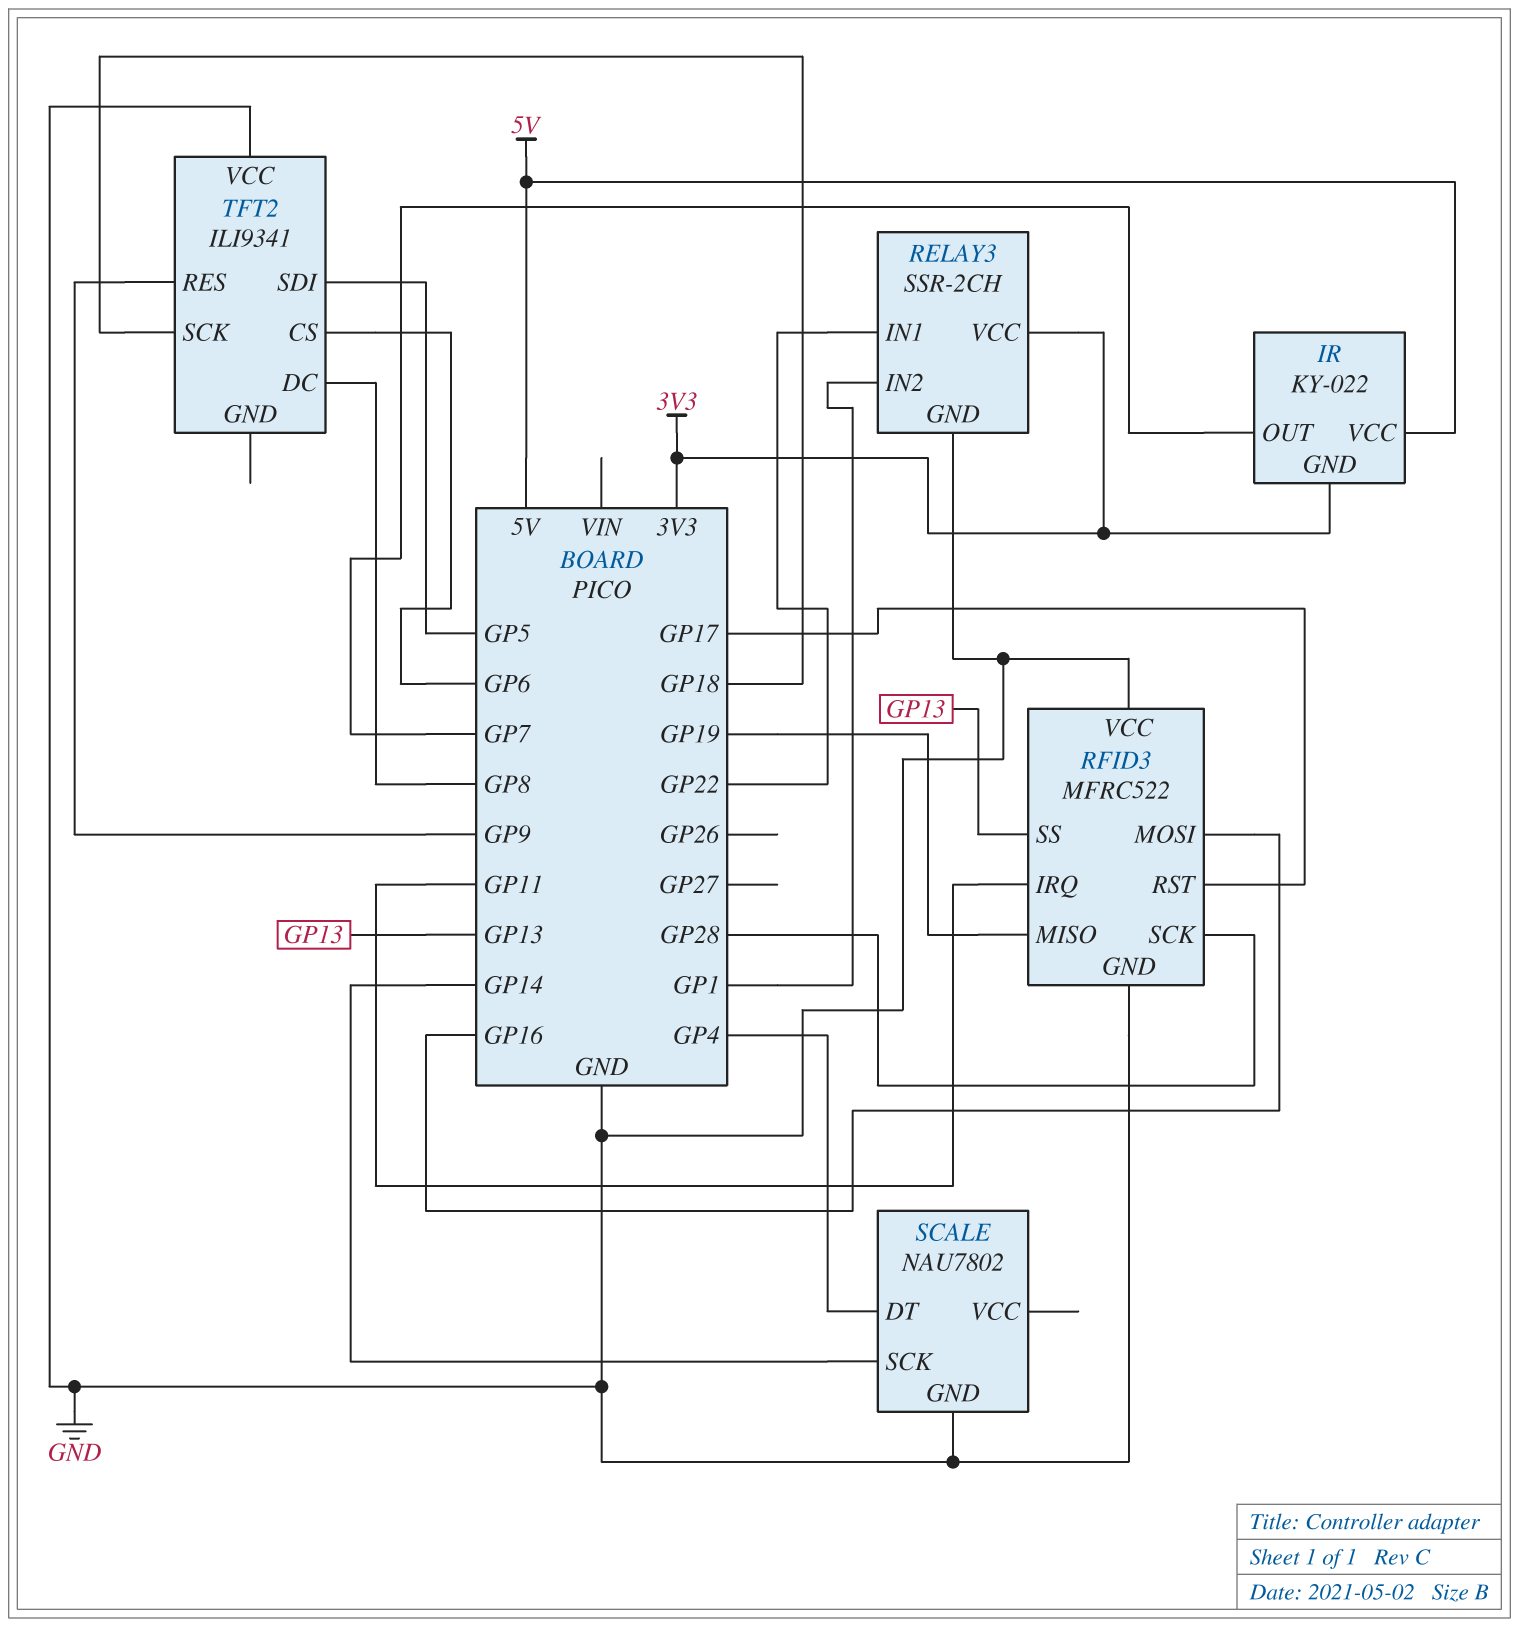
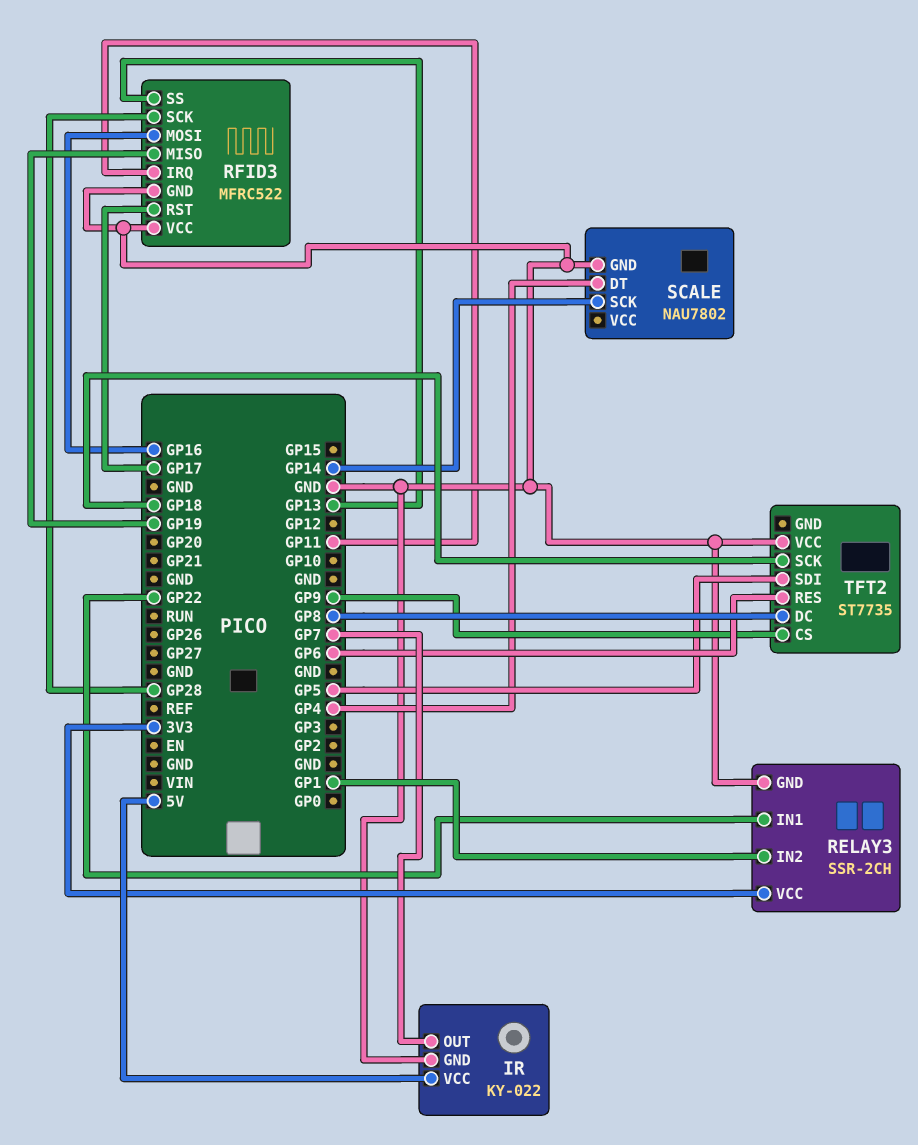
IR pin GND: 3V3 -> GND
TFT2: ILI9341 -> ST7735
TFT2 pin CS: GP6 -> GP9
TFT2 pin RES: GP9 -> GP6

